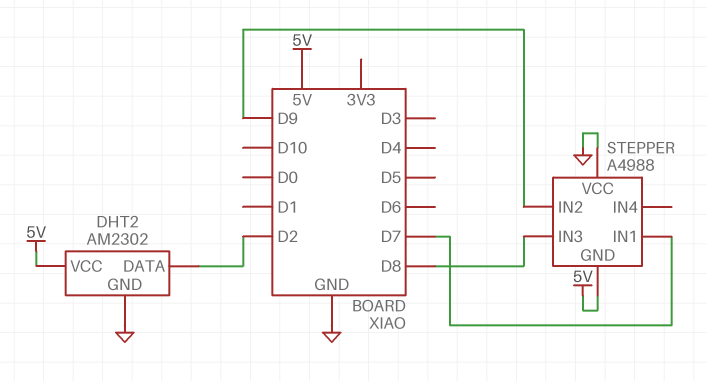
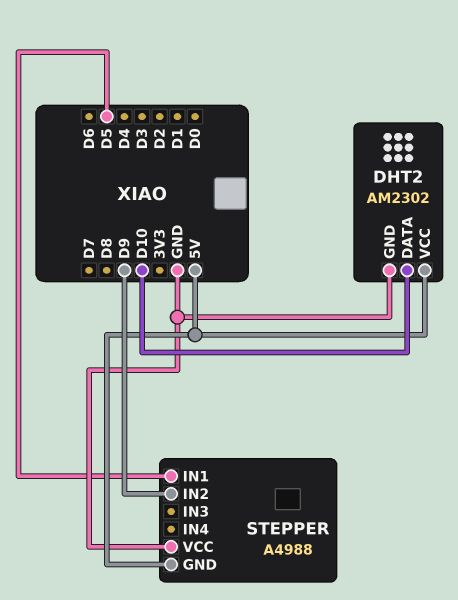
DHT2 pin DATA: D2 -> D10
STEPPER pin IN1: D7 -> D5
STEPPER pin IN3: D8 -> none

